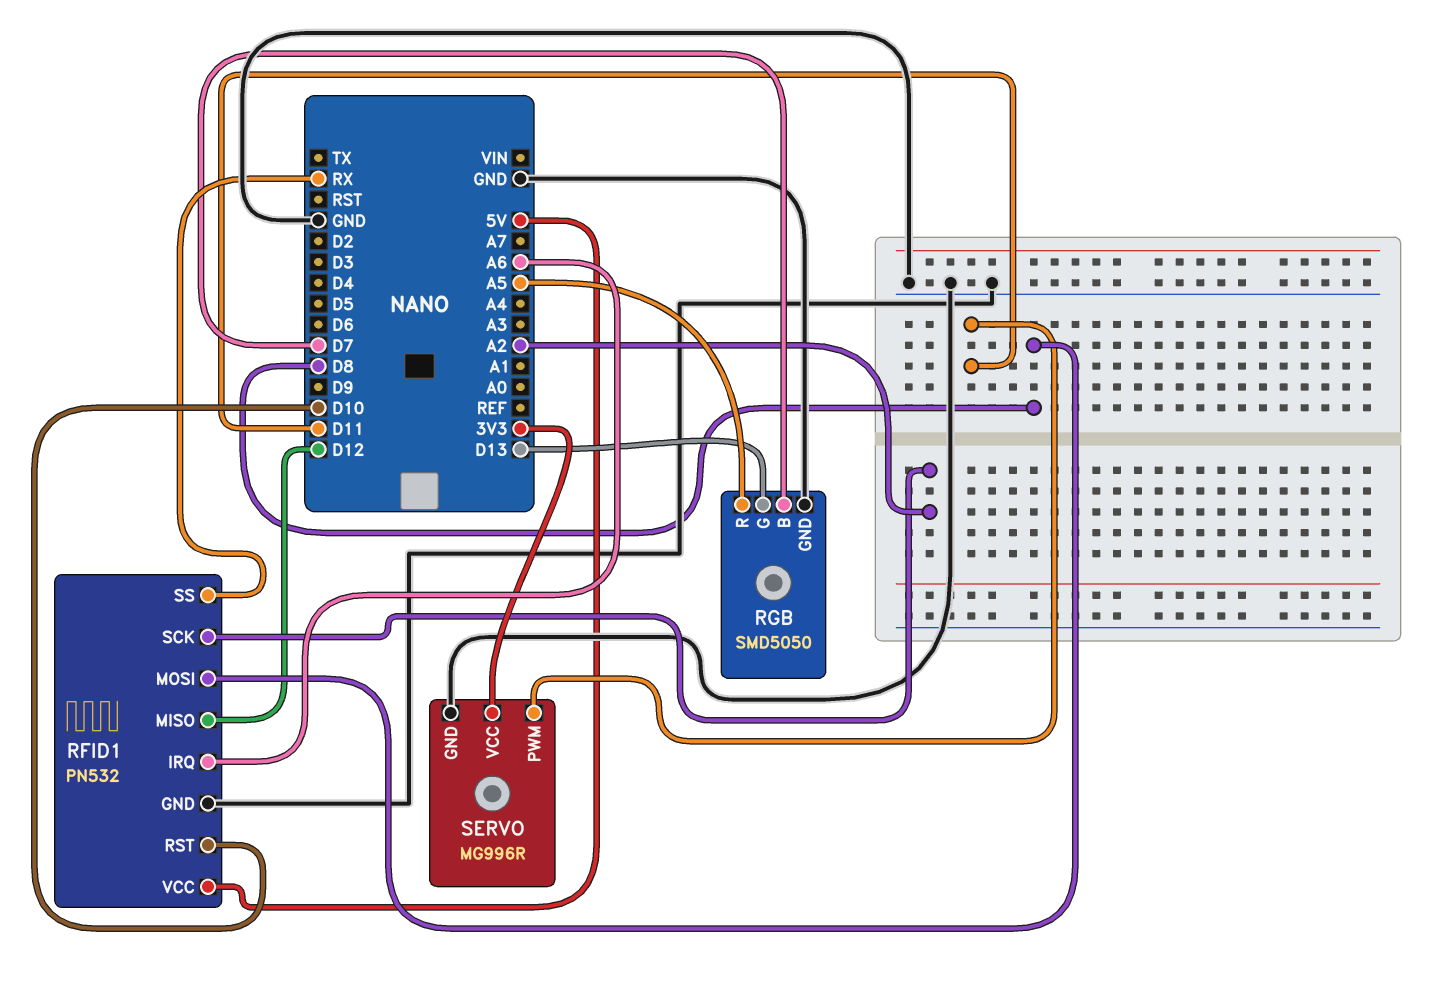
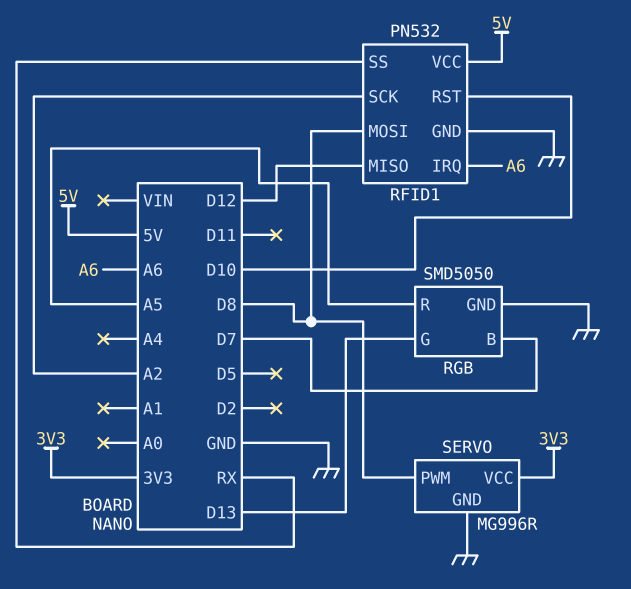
SERVO pin PWM: D11 -> D8

